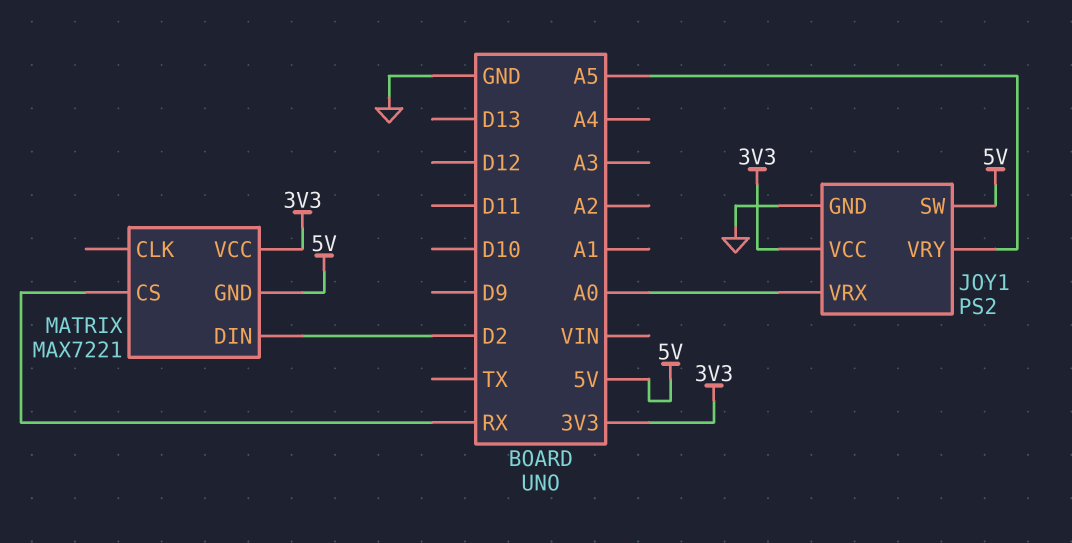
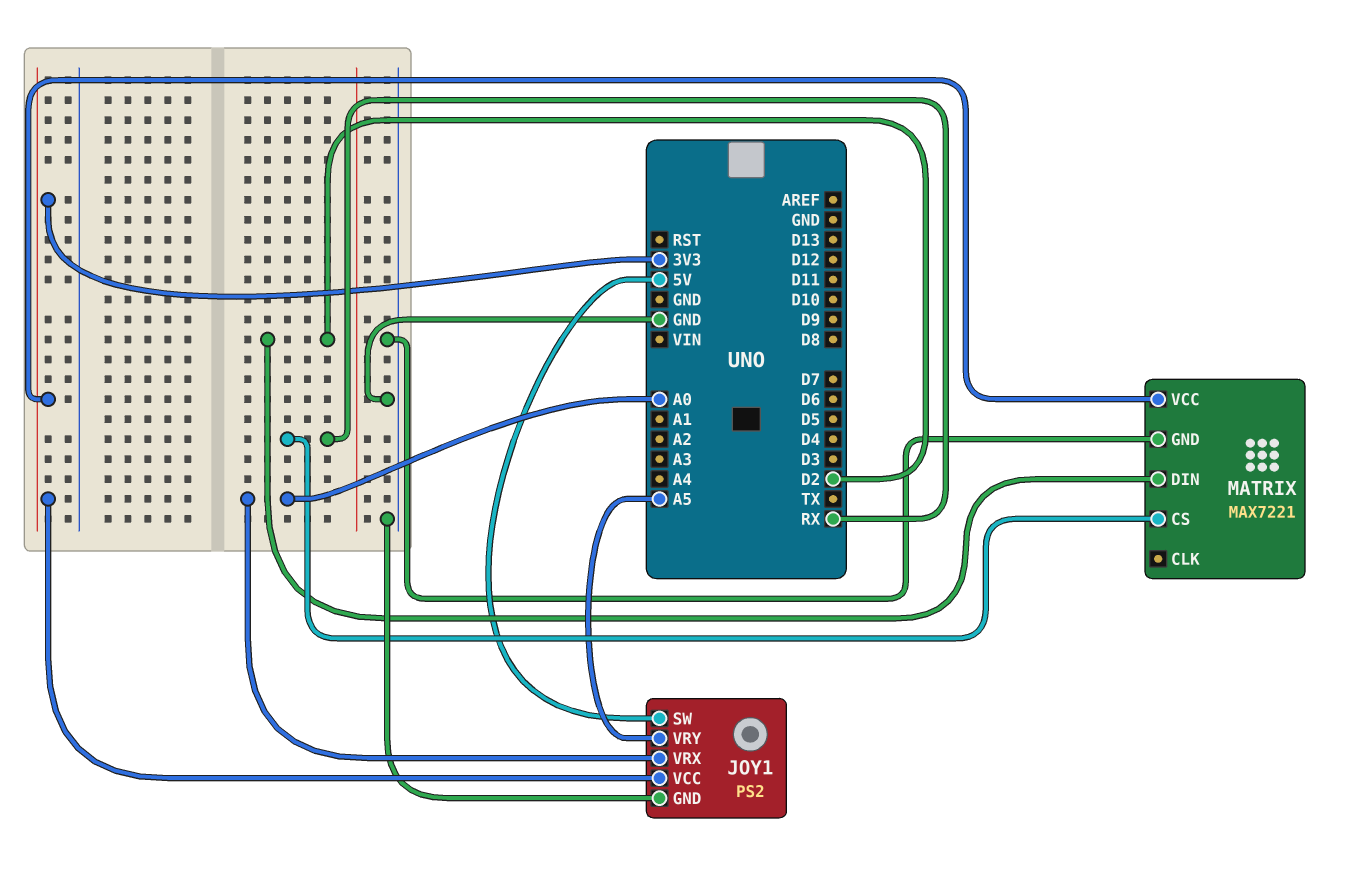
MATRIX pin GND: 5V -> GND

